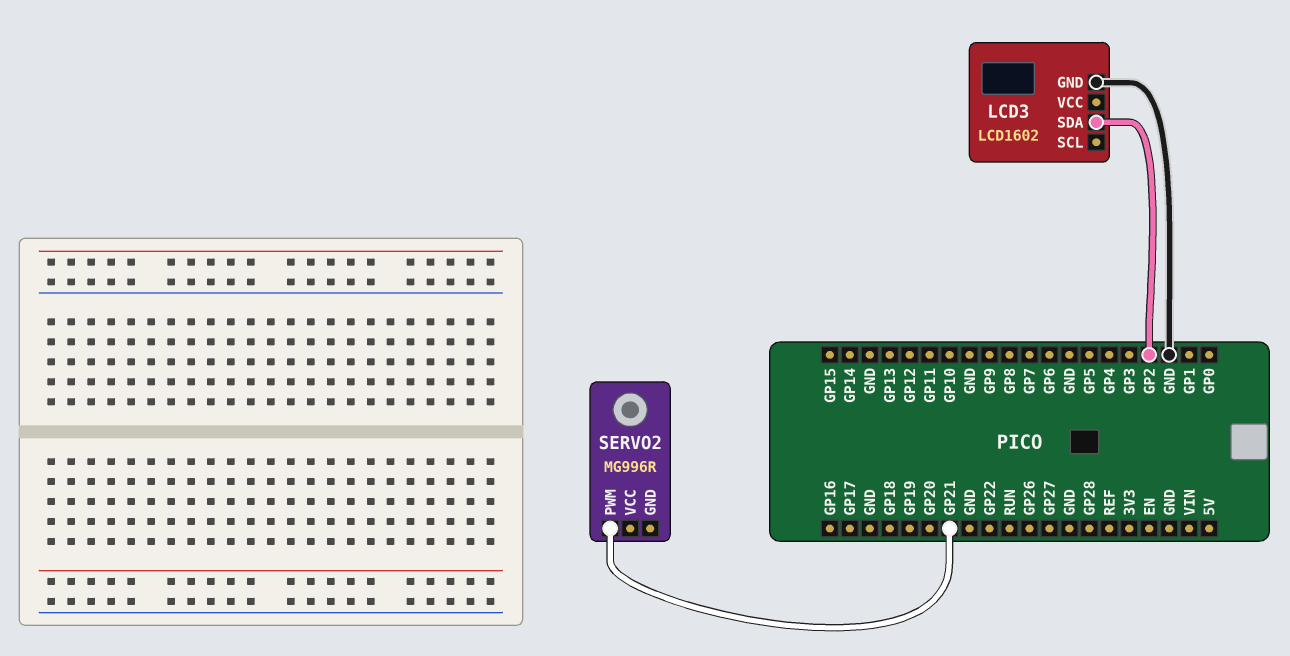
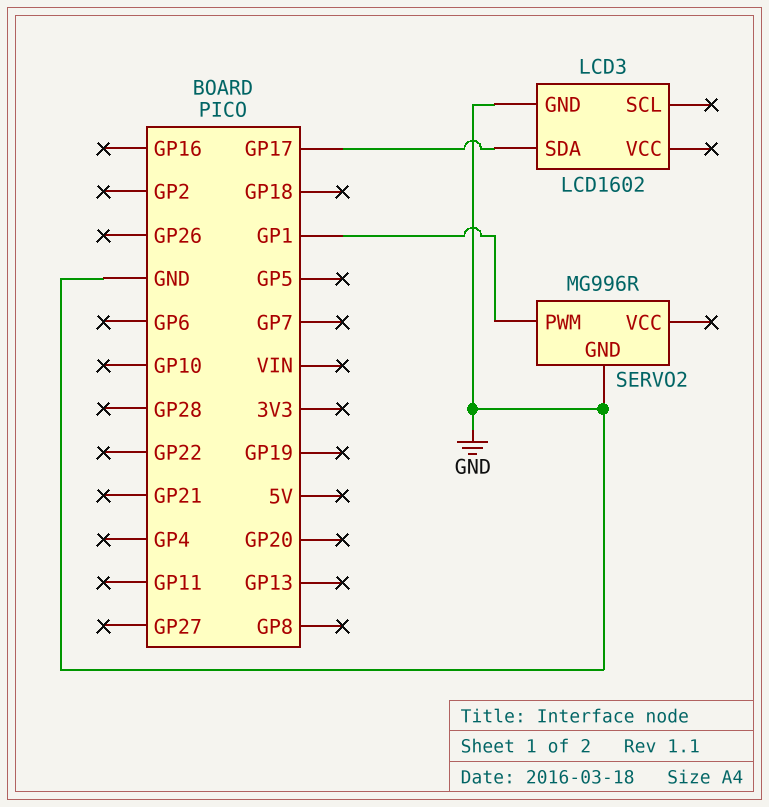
LCD3 pin SDA: GP2 -> GP17
SERVO2 pin GND: none -> GND
SERVO2 pin PWM: GP21 -> GP1

